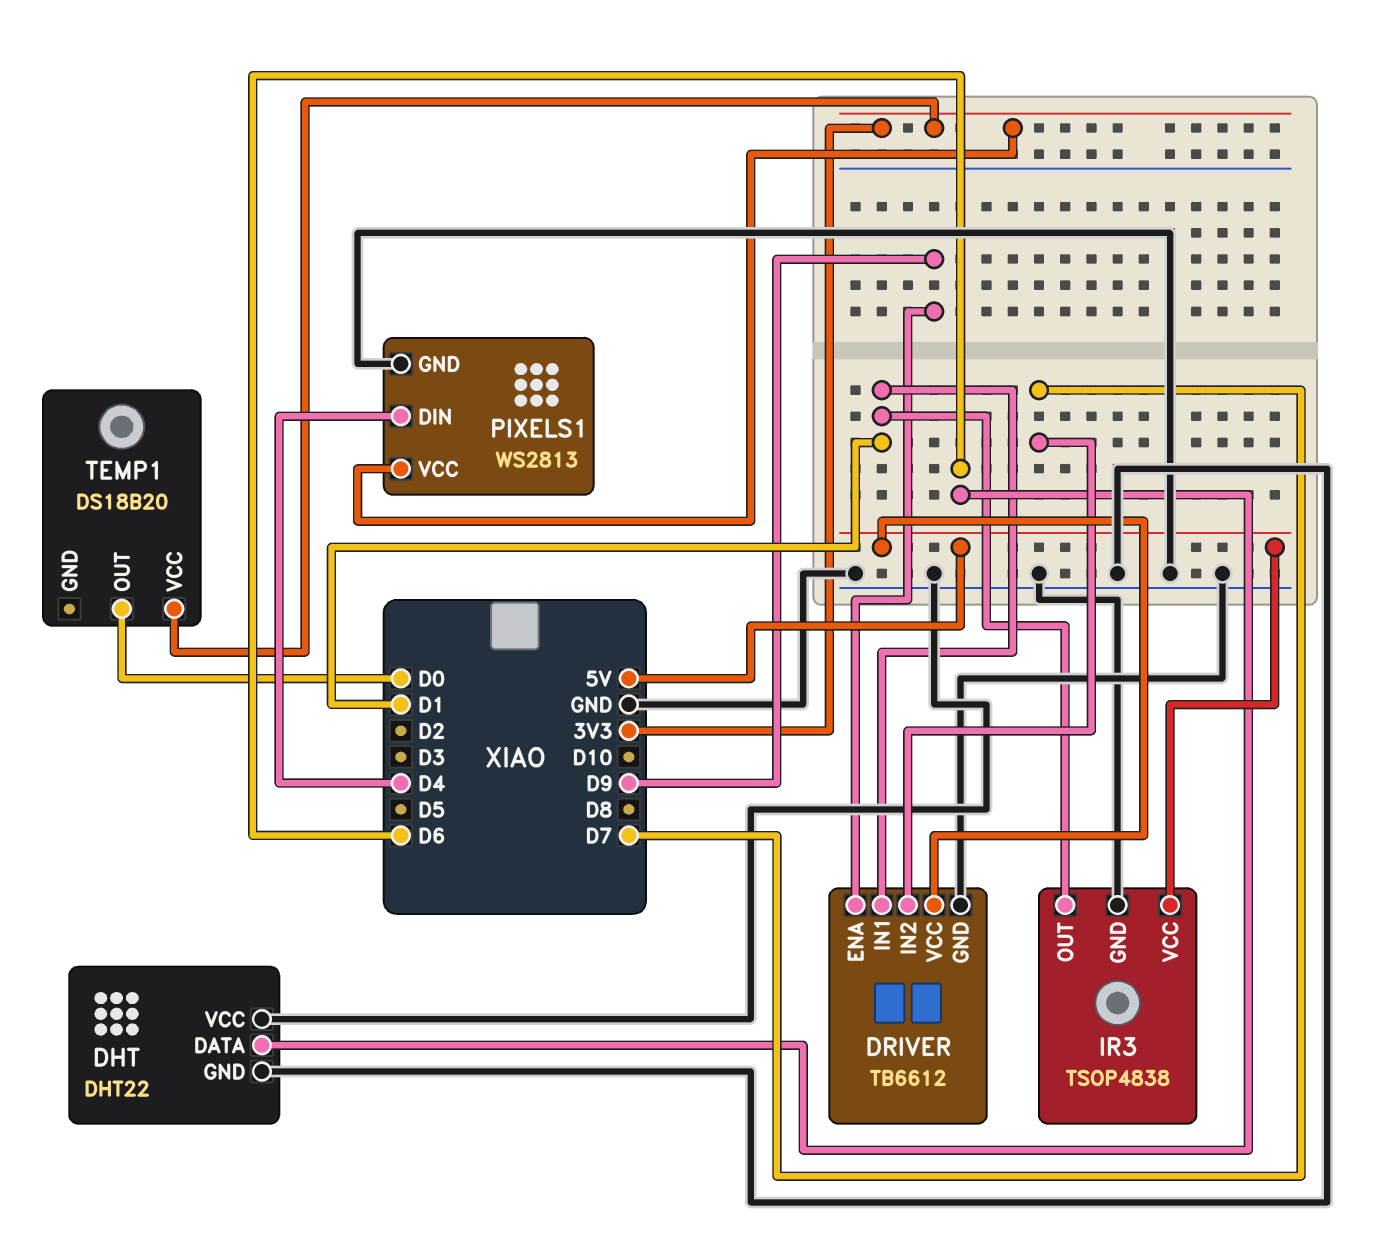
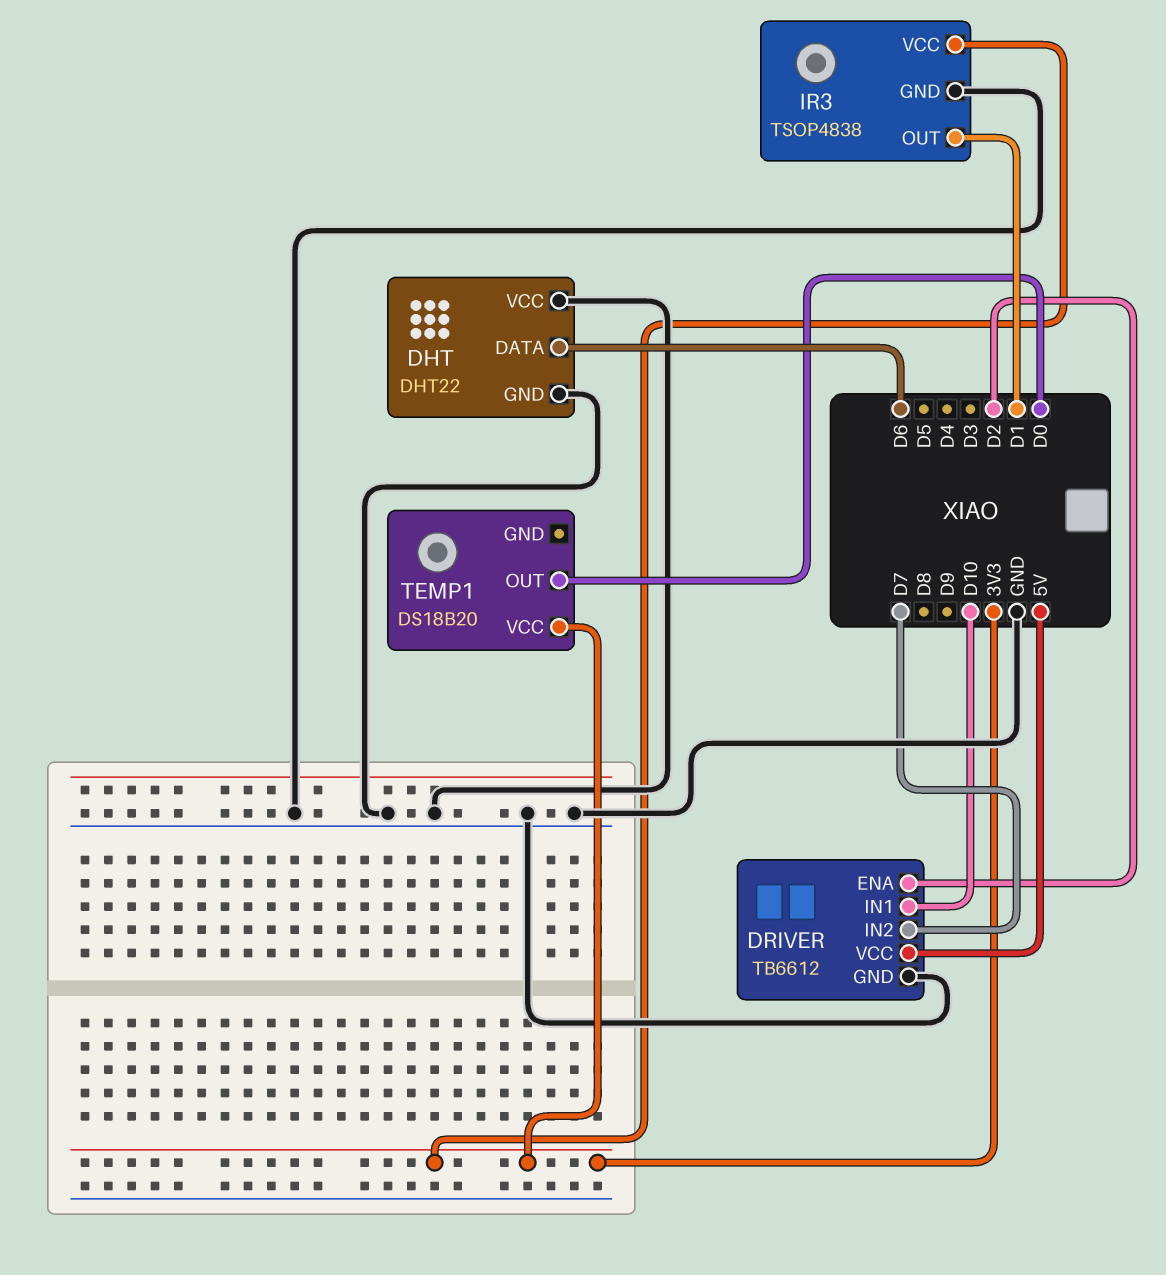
DRIVER pin ENA: D9 -> D2
DRIVER pin IN1: D1 -> D10
IR3 pin VCC: 5V -> 3V3
PIXELS1: WS2813 -> none
PIXELS1 pin DIN: D4 -> none
PIXELS1 pin GND: GND -> none
PIXELS1 pin VCC: 3V3 -> none

